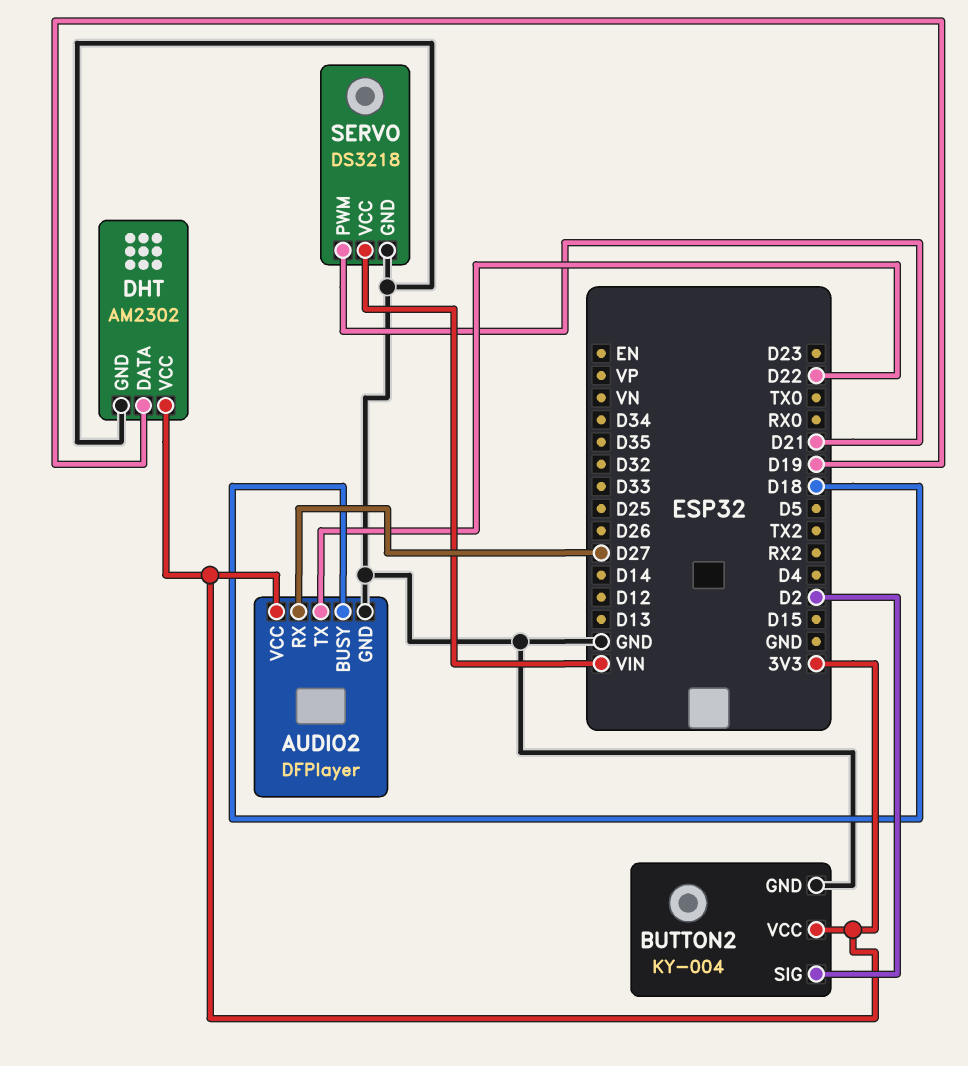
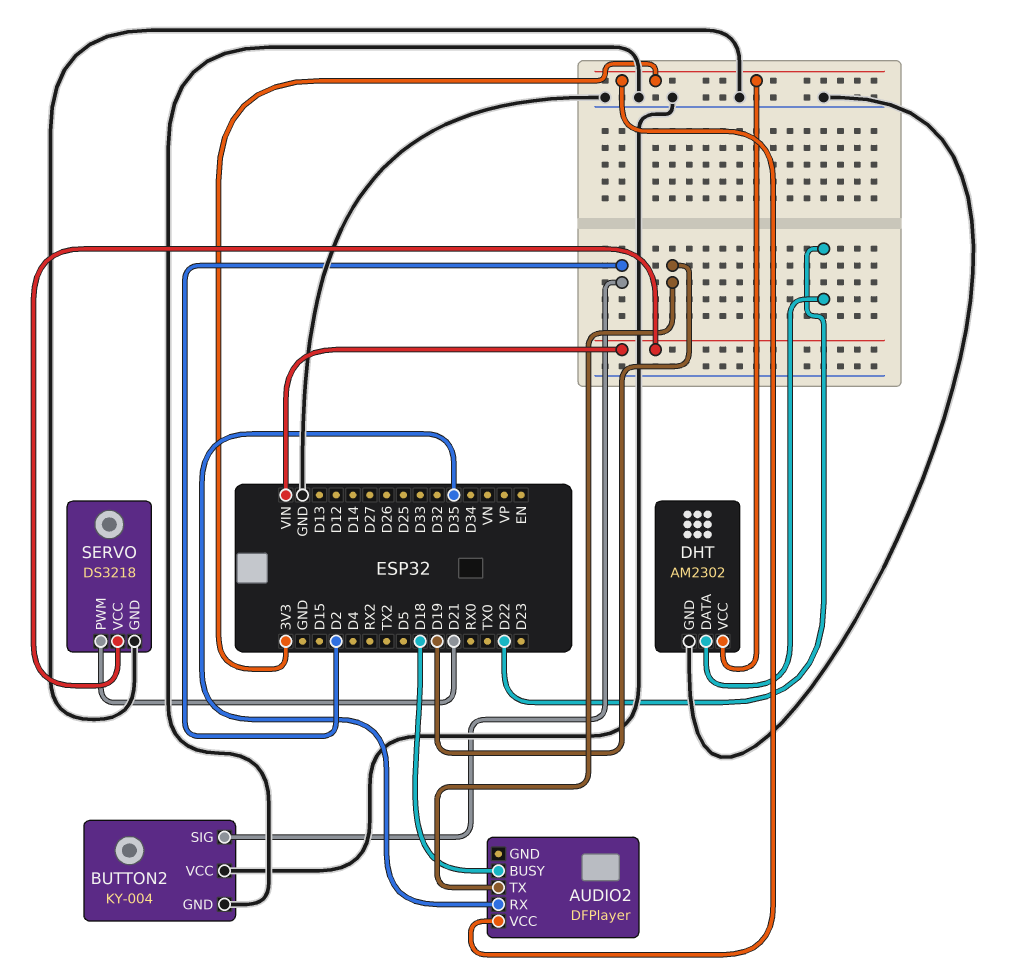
AUDIO2 pin GND: GND -> none
AUDIO2 pin RX: D27 -> D35
AUDIO2 pin TX: D22 -> D19
BUTTON2 pin VCC: 3V3 -> GND
DHT pin DATA: D19 -> D22

